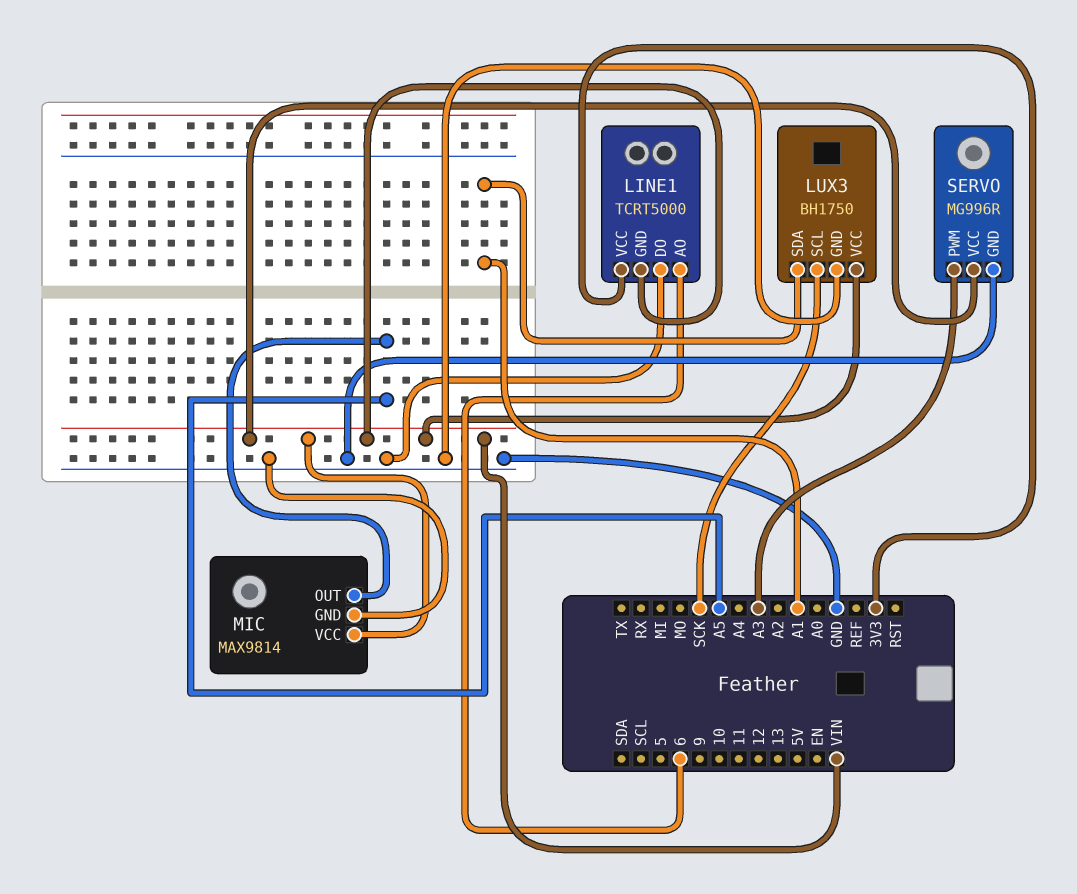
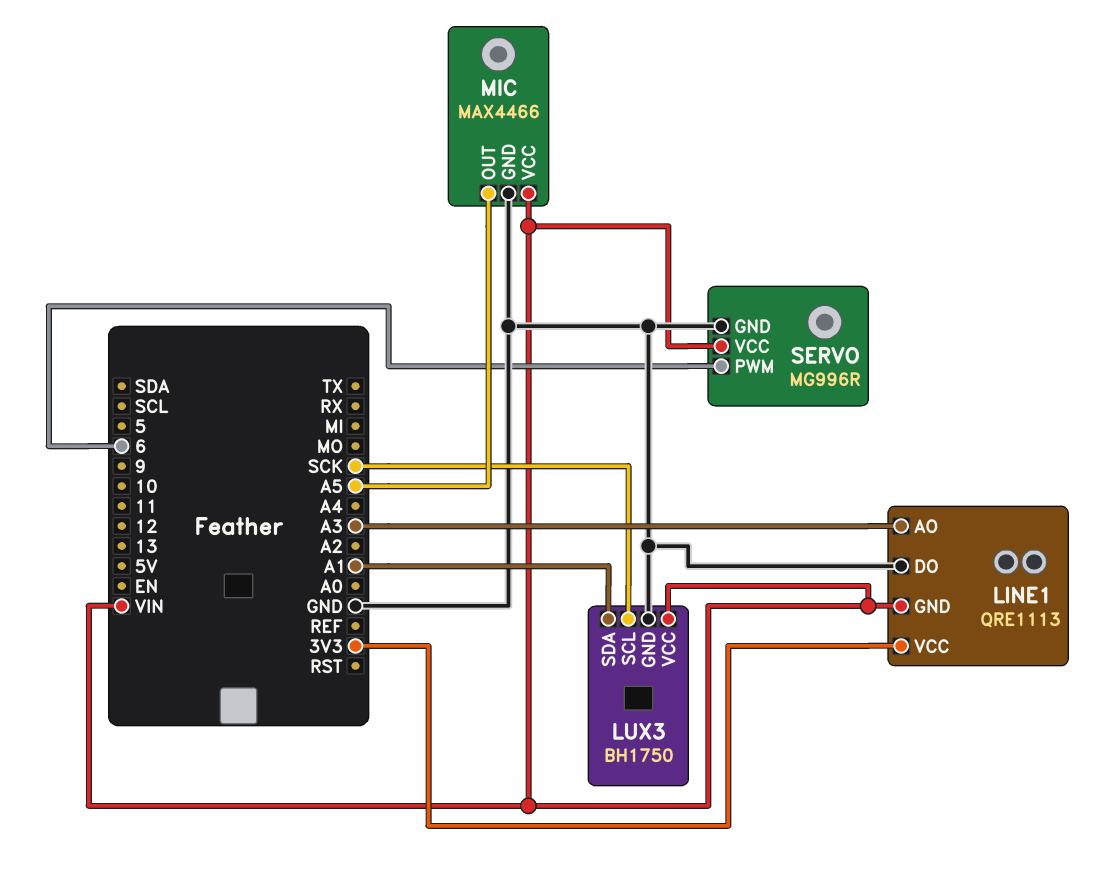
LINE1: TCRT5000 -> QRE1113
LINE1 pin AO: 6 -> A3
MIC: MAX9814 -> MAX4466
SERVO pin PWM: A3 -> 6

